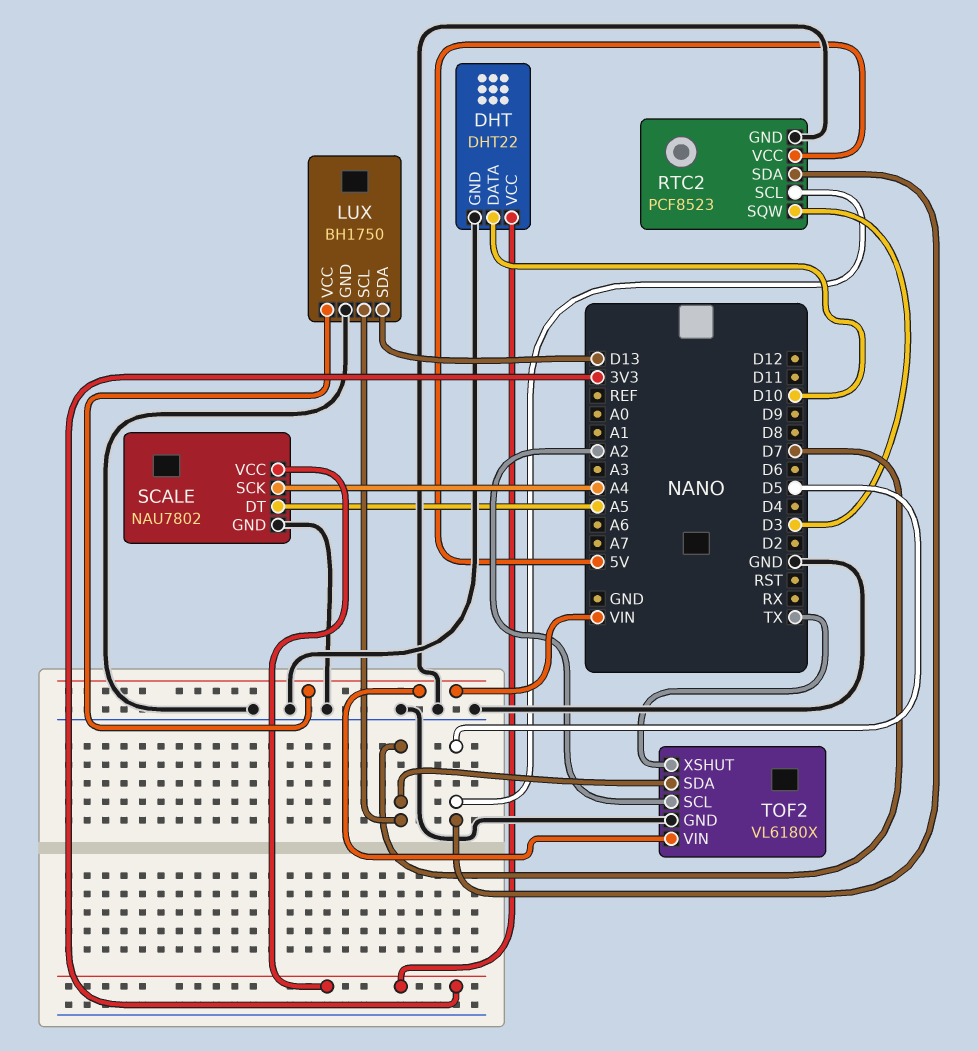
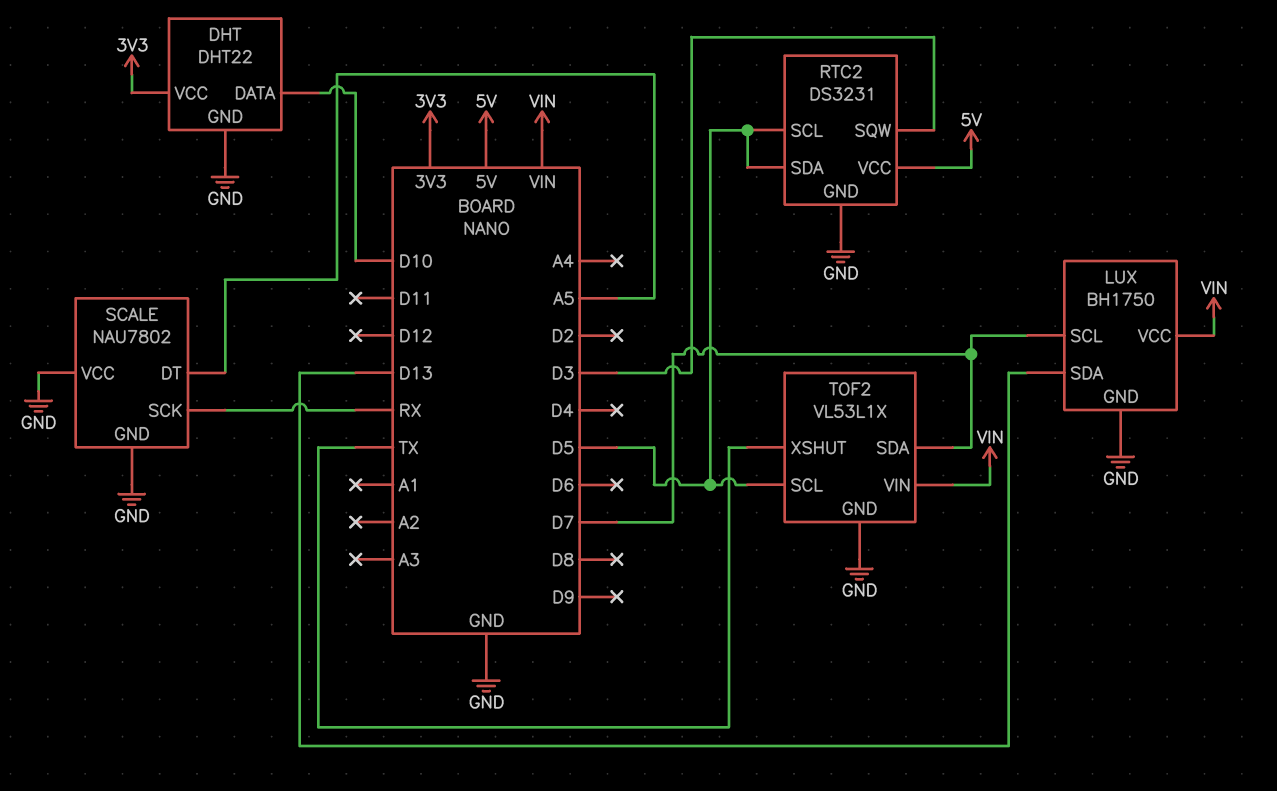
RTC2: PCF8523 -> DS3231
SCALE pin SCK: A4 -> RX
SCALE pin VCC: 3V3 -> GND
TOF2: VL6180X -> VL53L1X
TOF2 pin SCL: A2 -> D5

